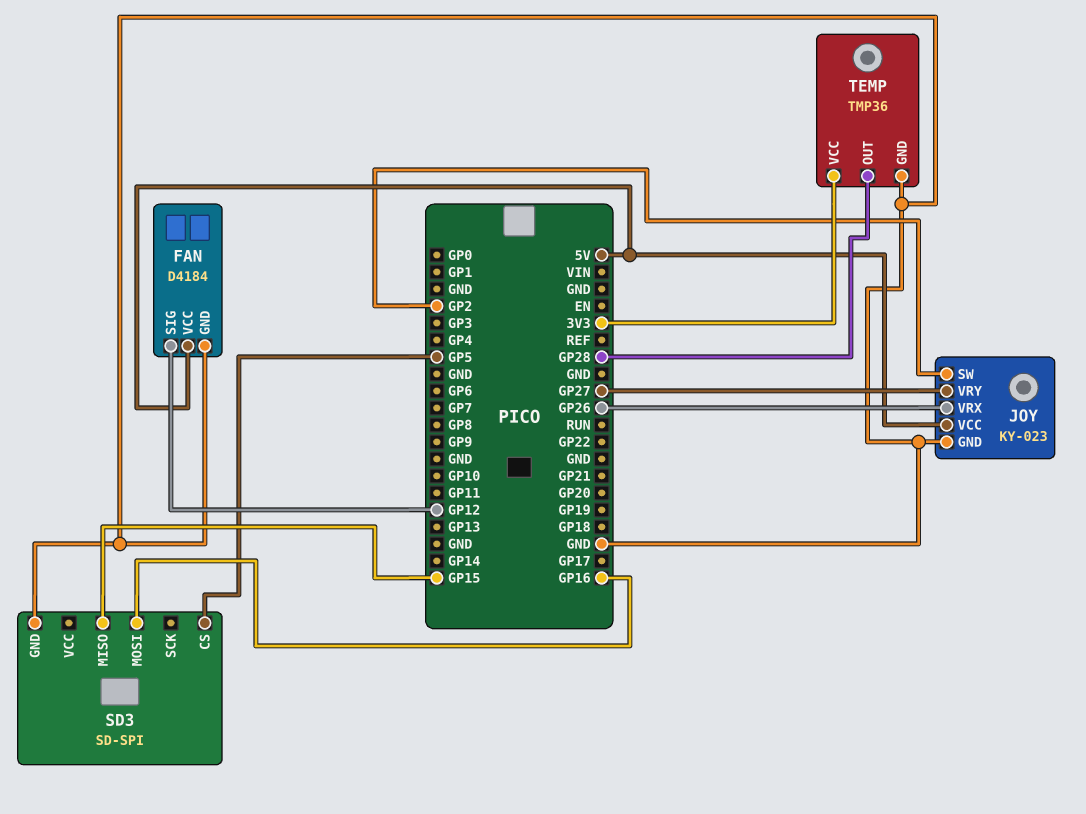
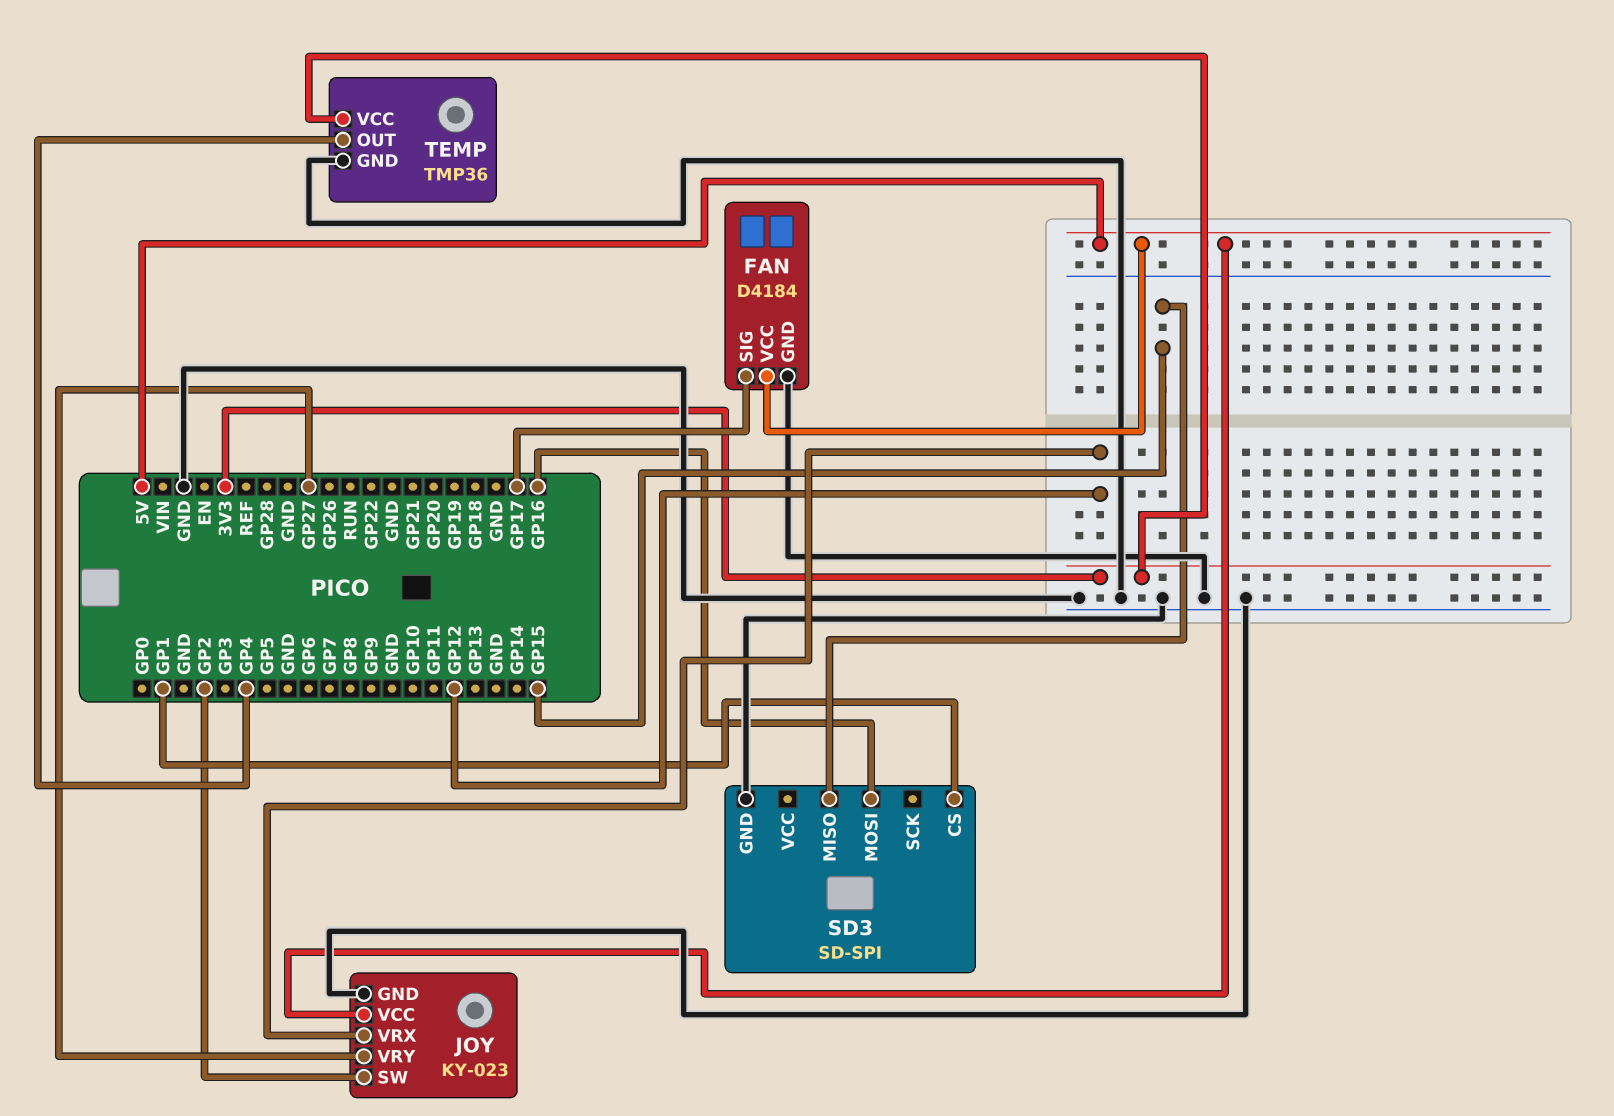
FAN pin SIG: GP12 -> GP17
JOY pin VRX: GP26 -> GP12
SD3 pin CS: GP5 -> GP1
TEMP pin OUT: GP28 -> GP4

